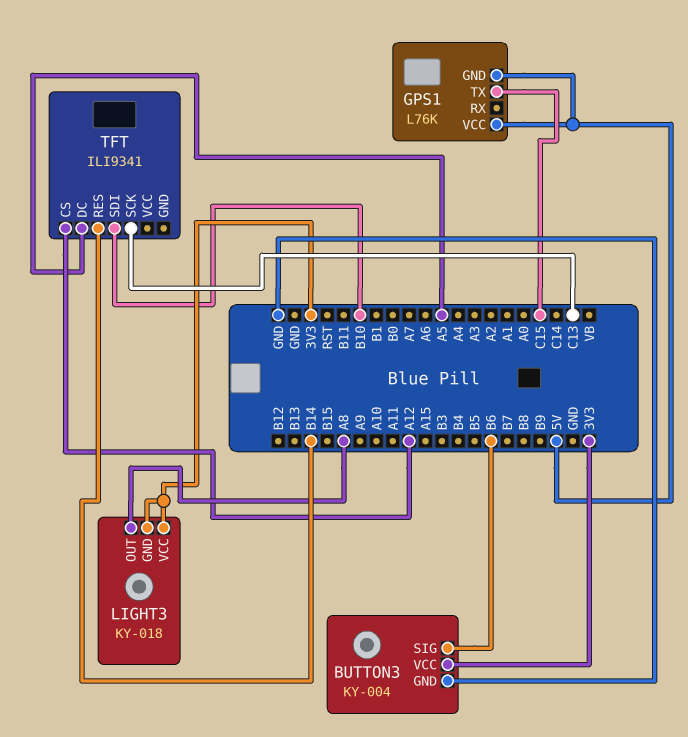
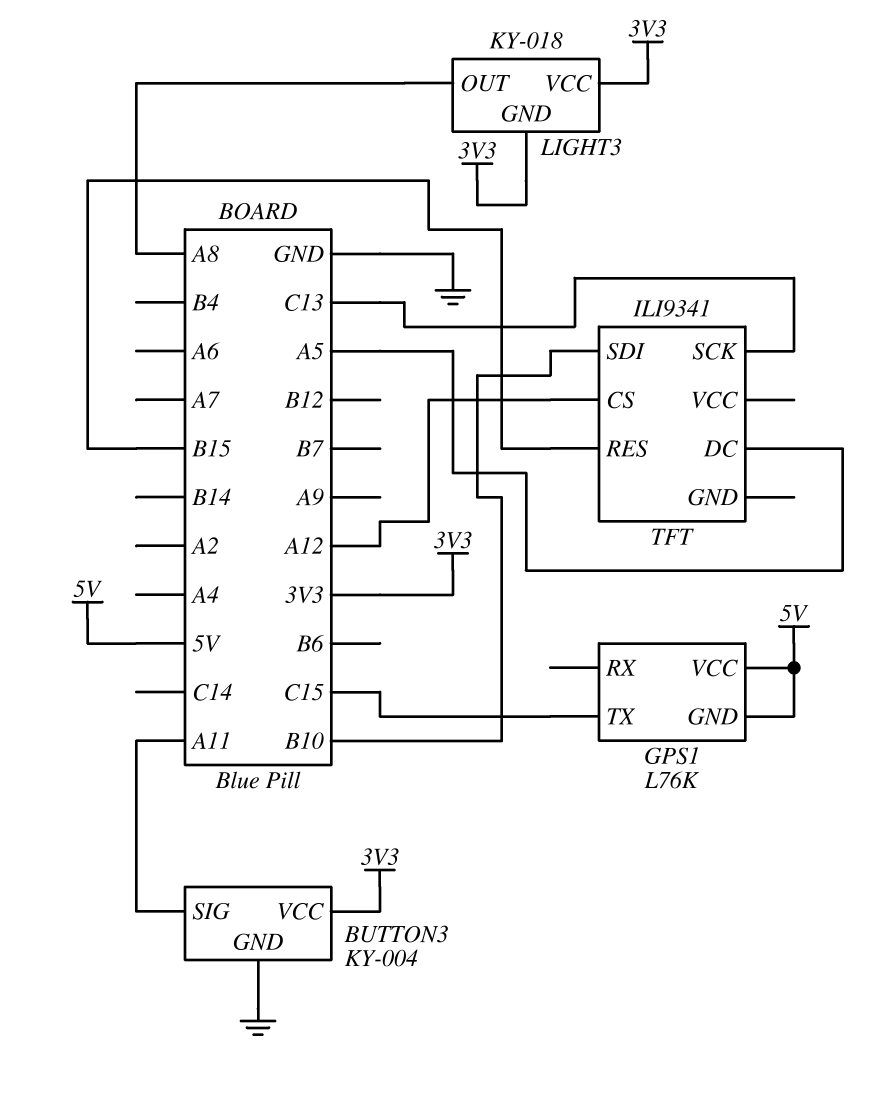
BUTTON3 pin SIG: B6 -> A11
TFT pin RES: B14 -> B15

